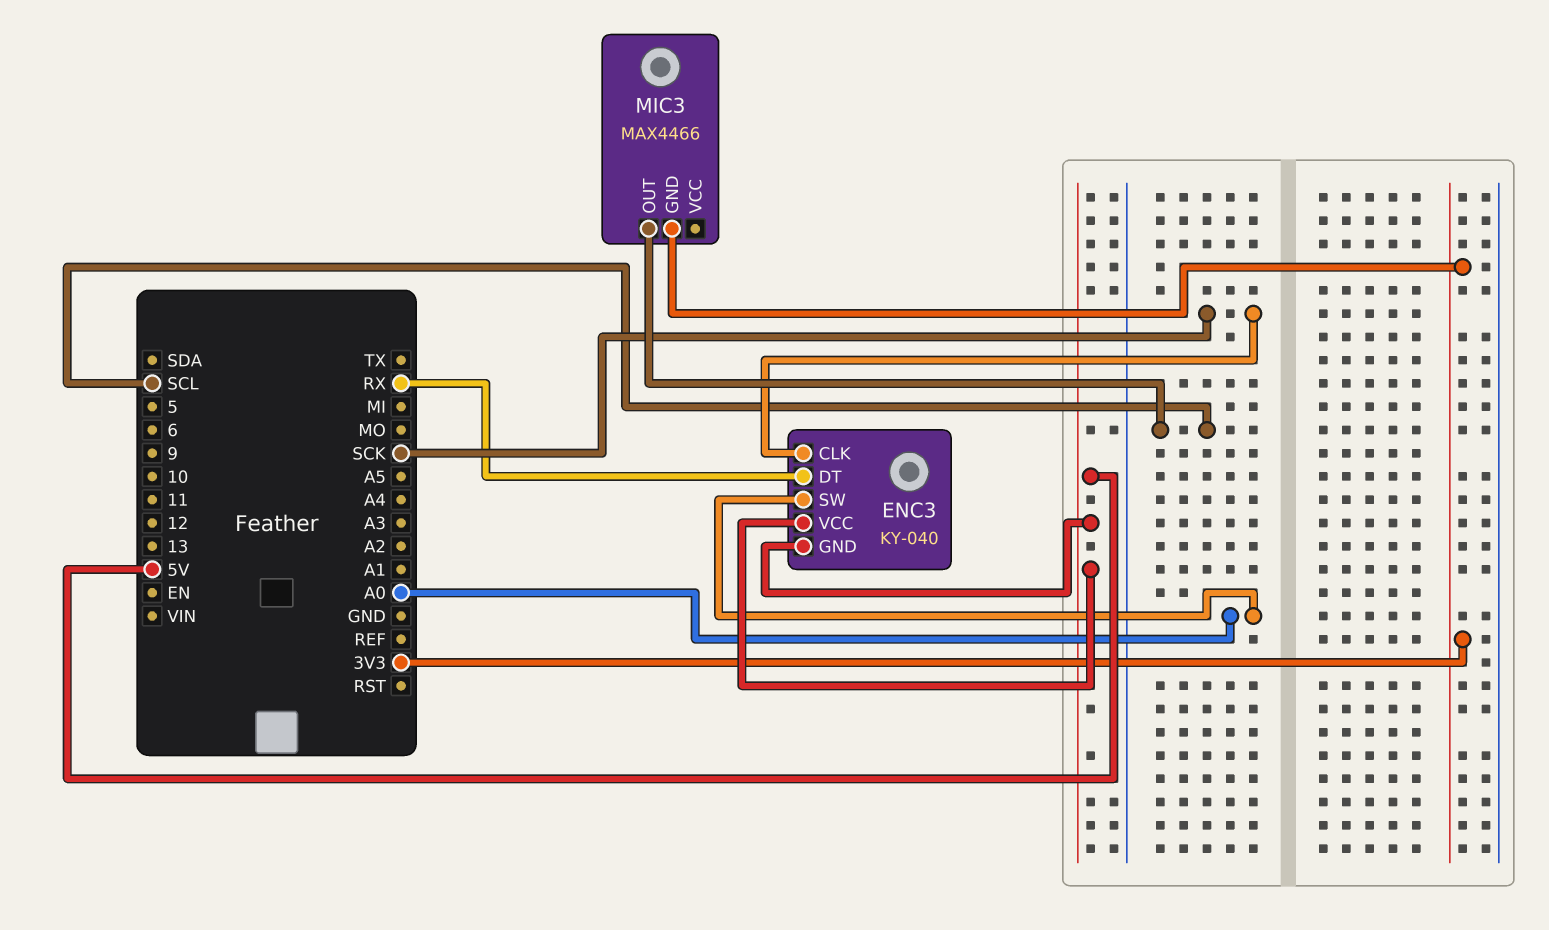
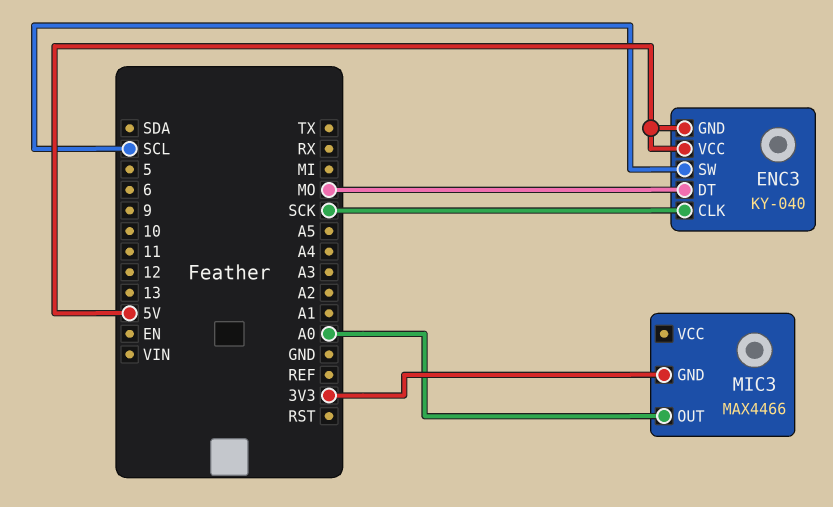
ENC3 pin DT: RX -> MO
ENC3 pin SW: A0 -> SCL
MIC3 pin OUT: SCL -> A0

